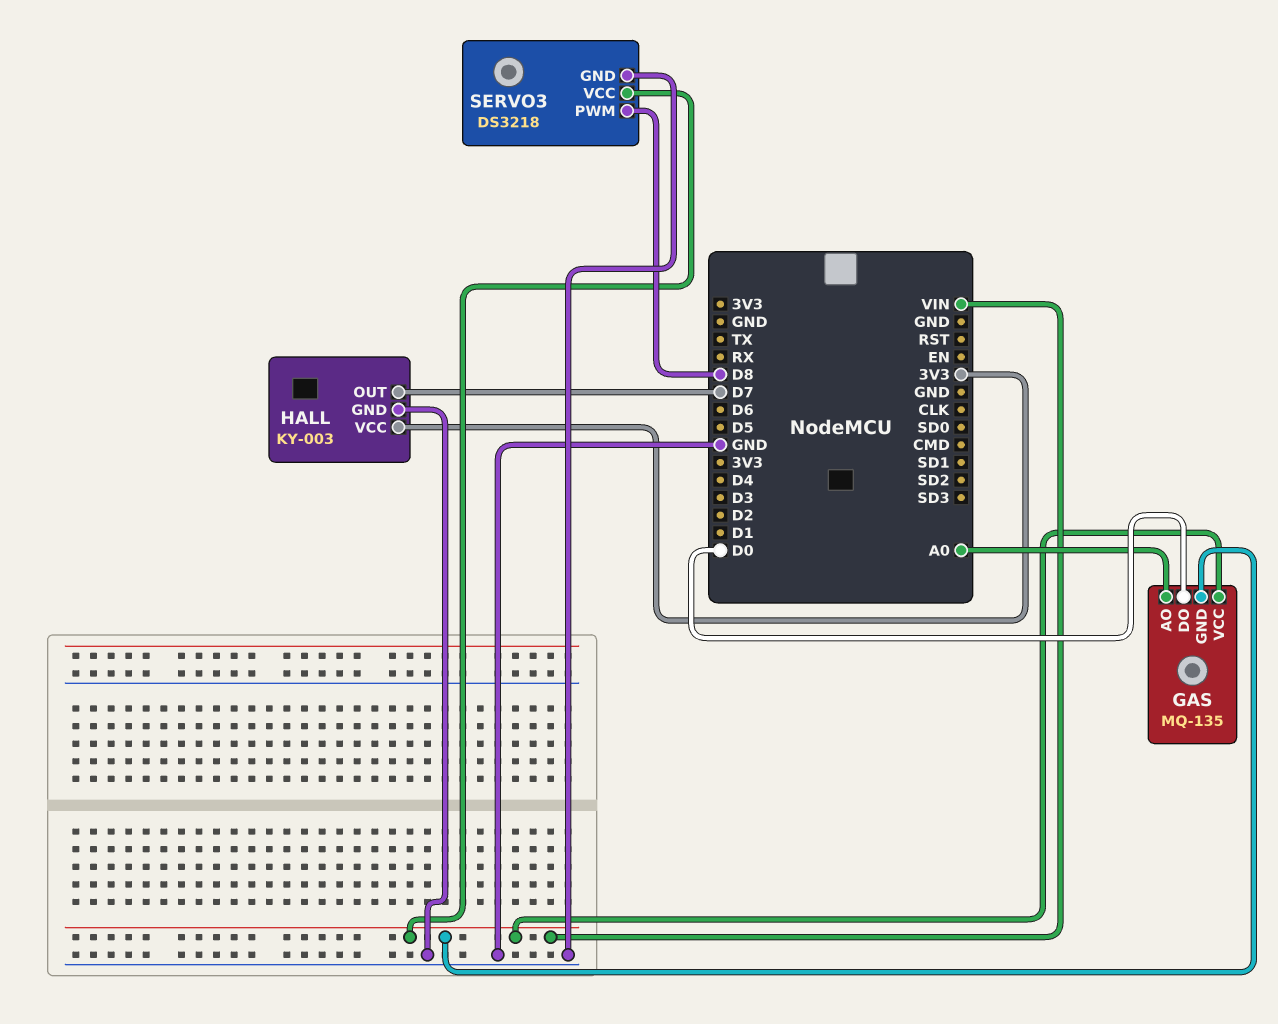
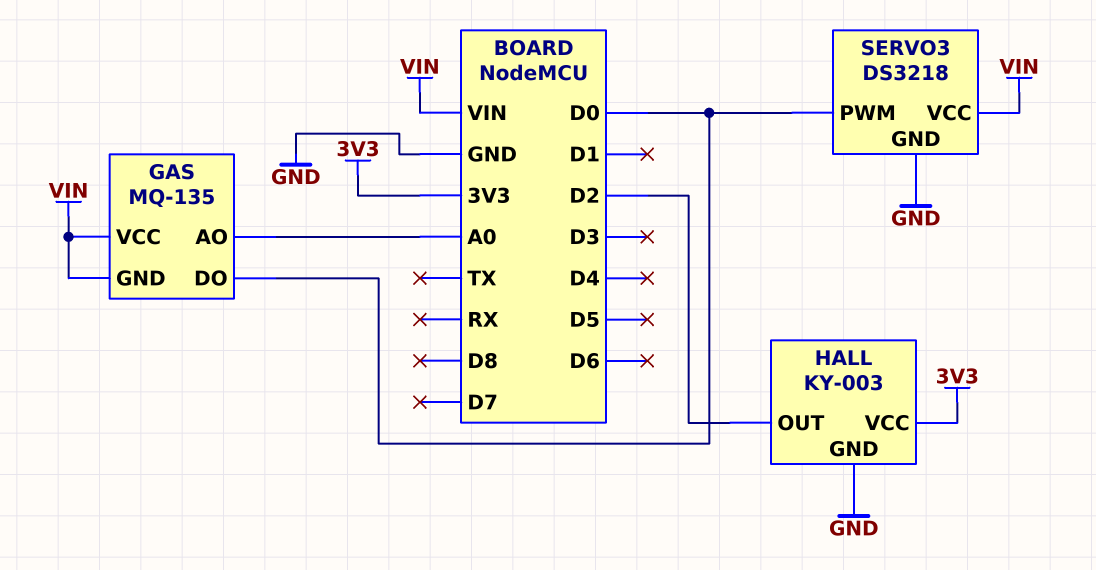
HALL pin OUT: D7 -> D2
SERVO3 pin PWM: D8 -> D0

